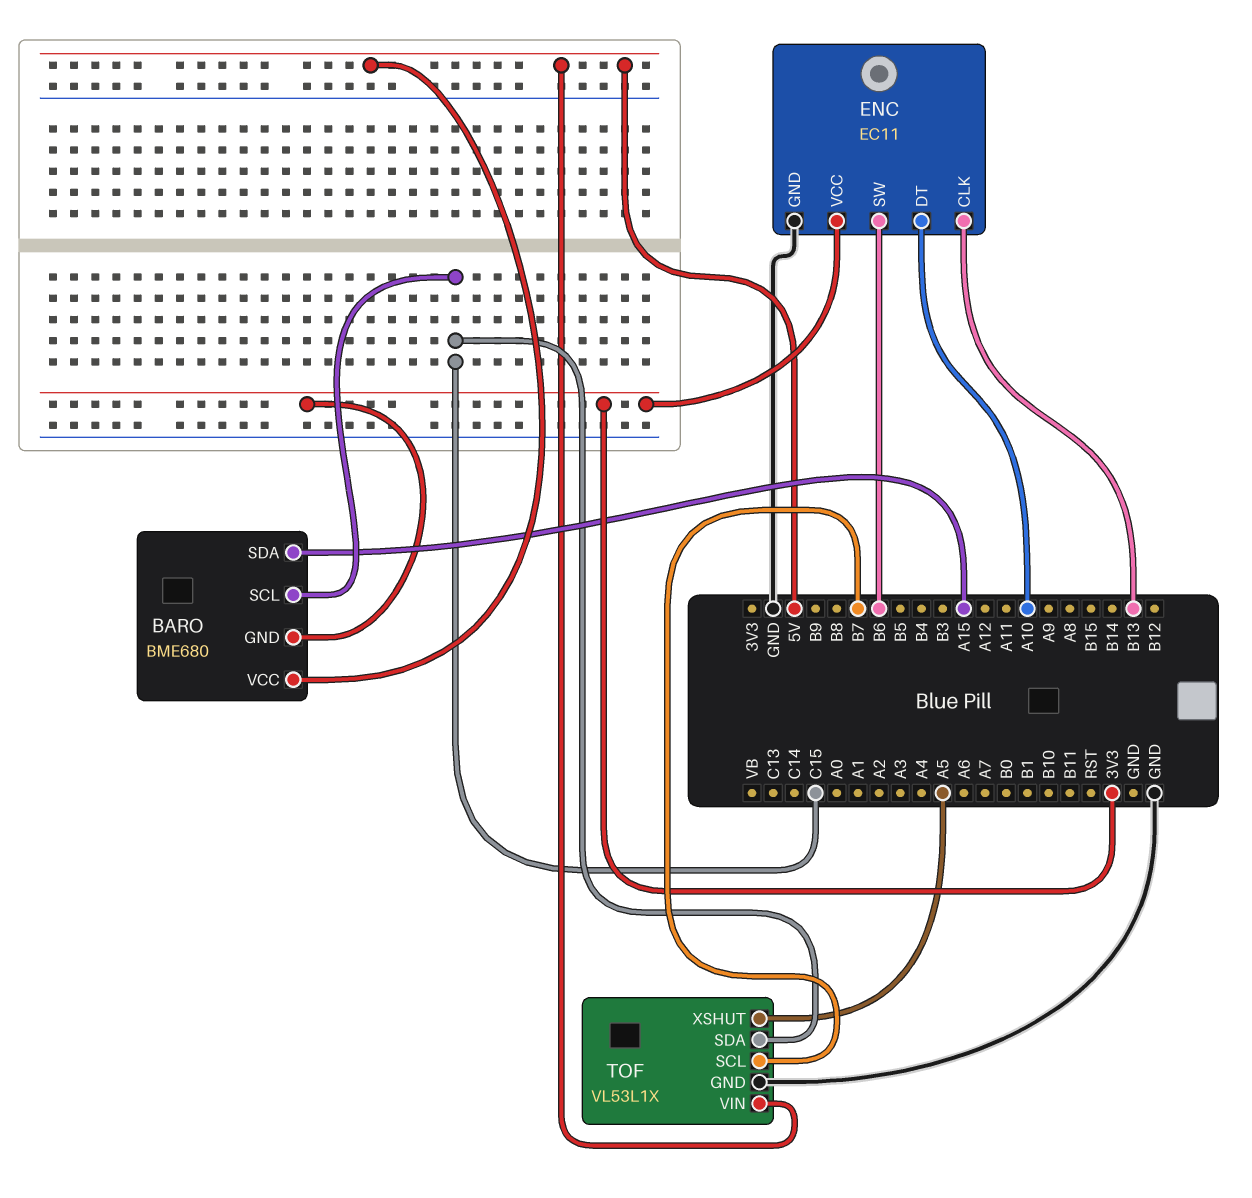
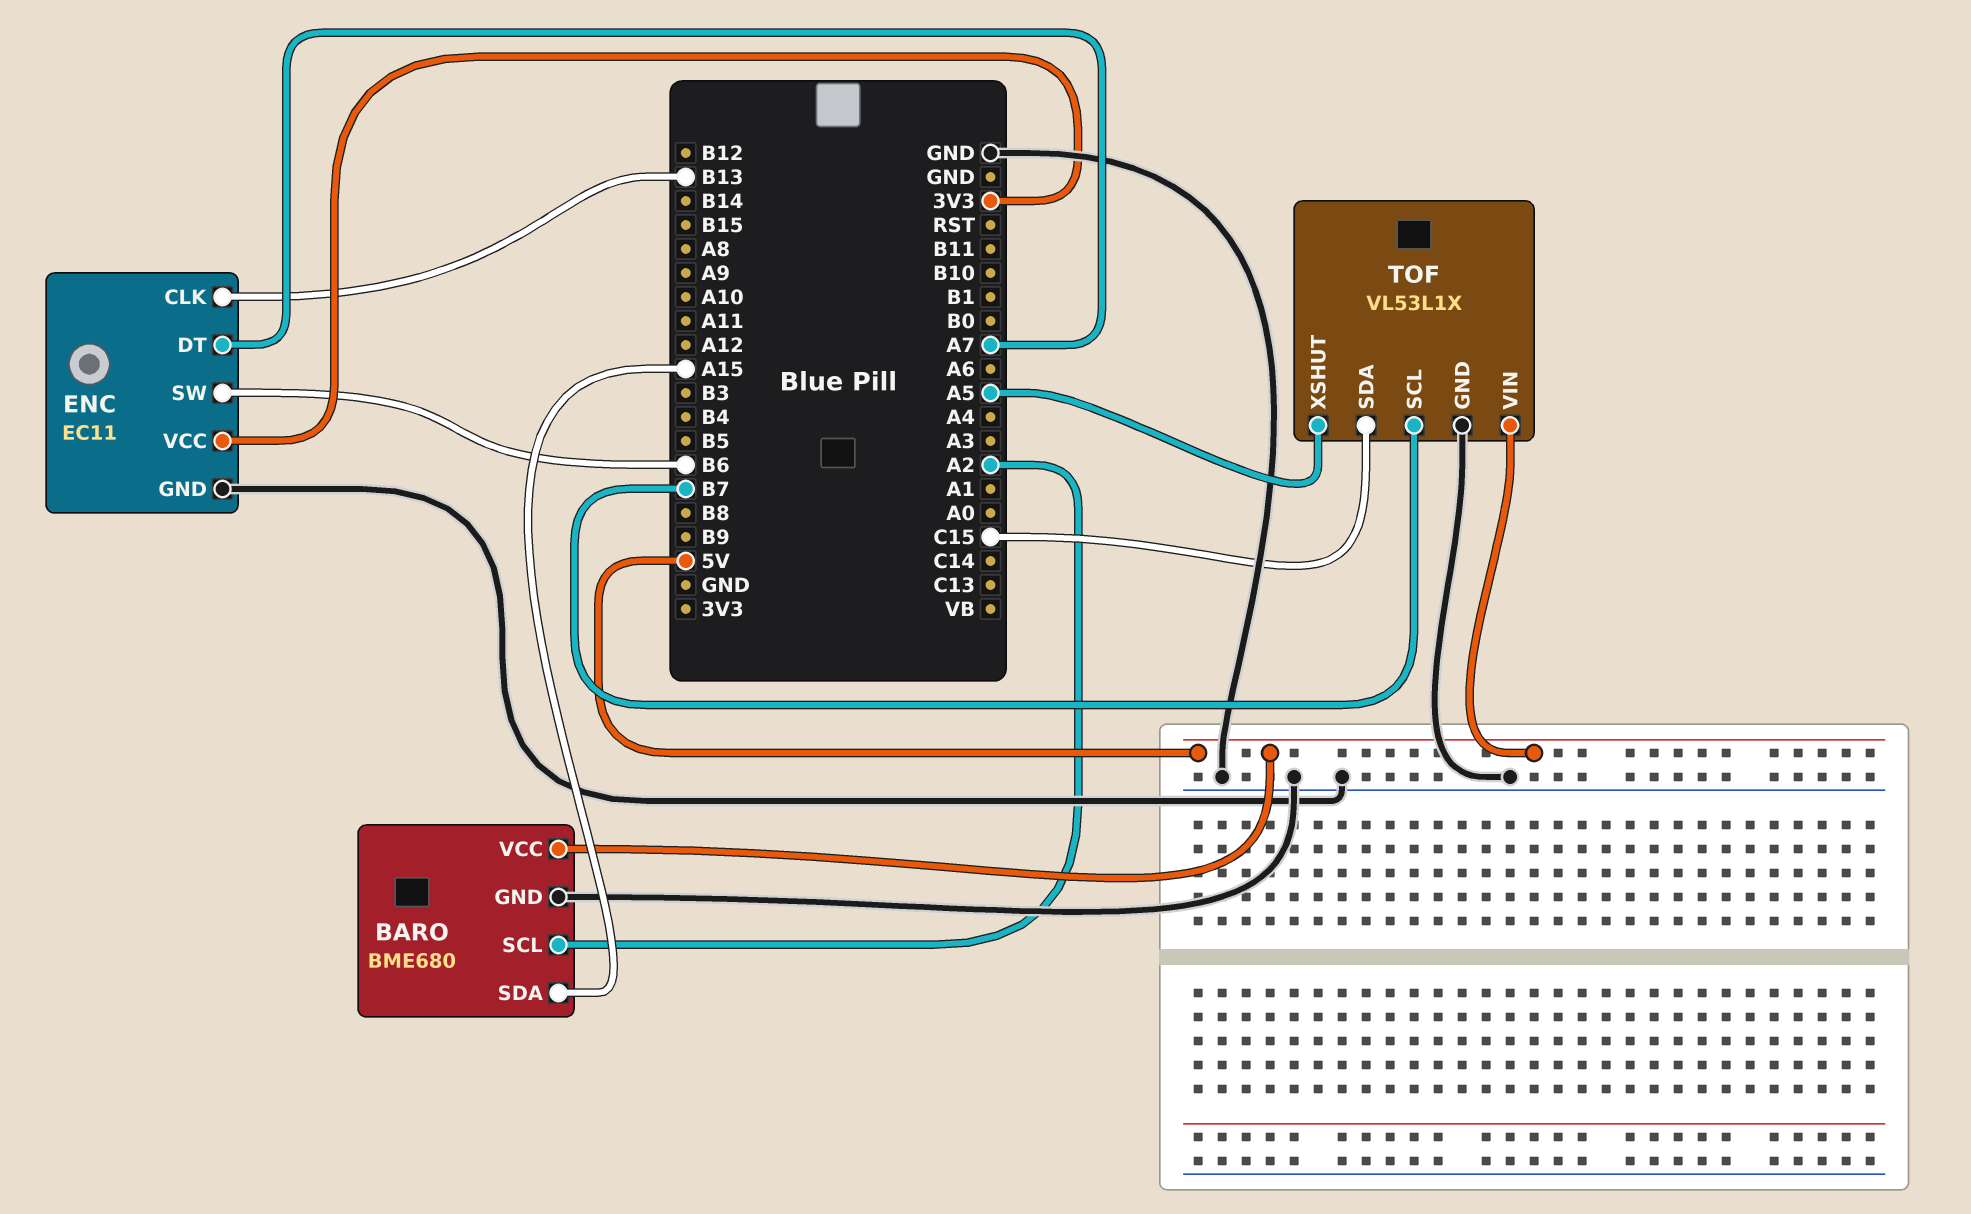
BARO pin GND: 3V3 -> GND
BARO pin SCL: C15 -> A2
ENC pin DT: A10 -> A7

